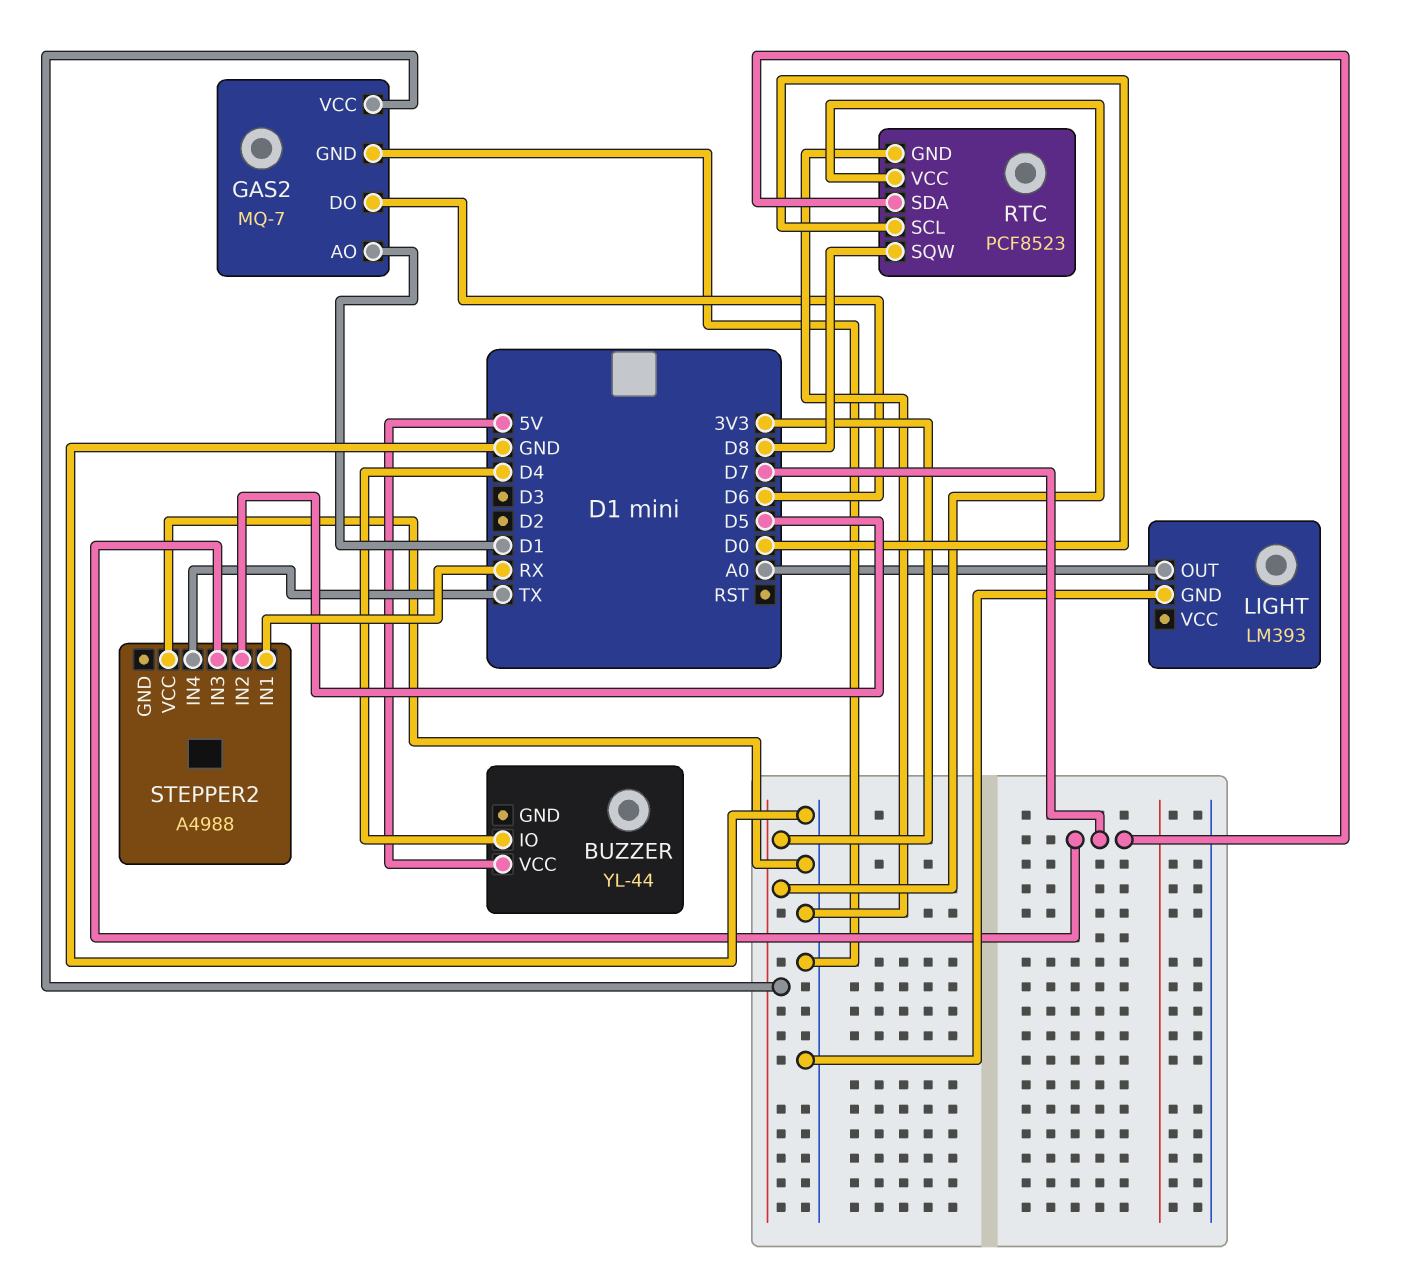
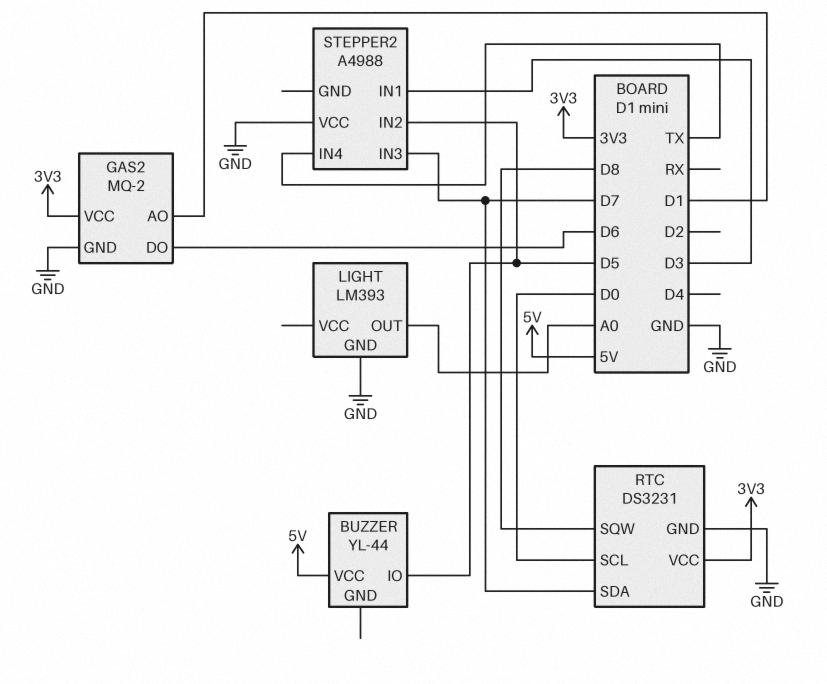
BUZZER pin IO: D4 -> D5
GAS2: MQ-7 -> MQ-2
RTC: PCF8523 -> DS3231
STEPPER2 pin IN1: RX -> D3

